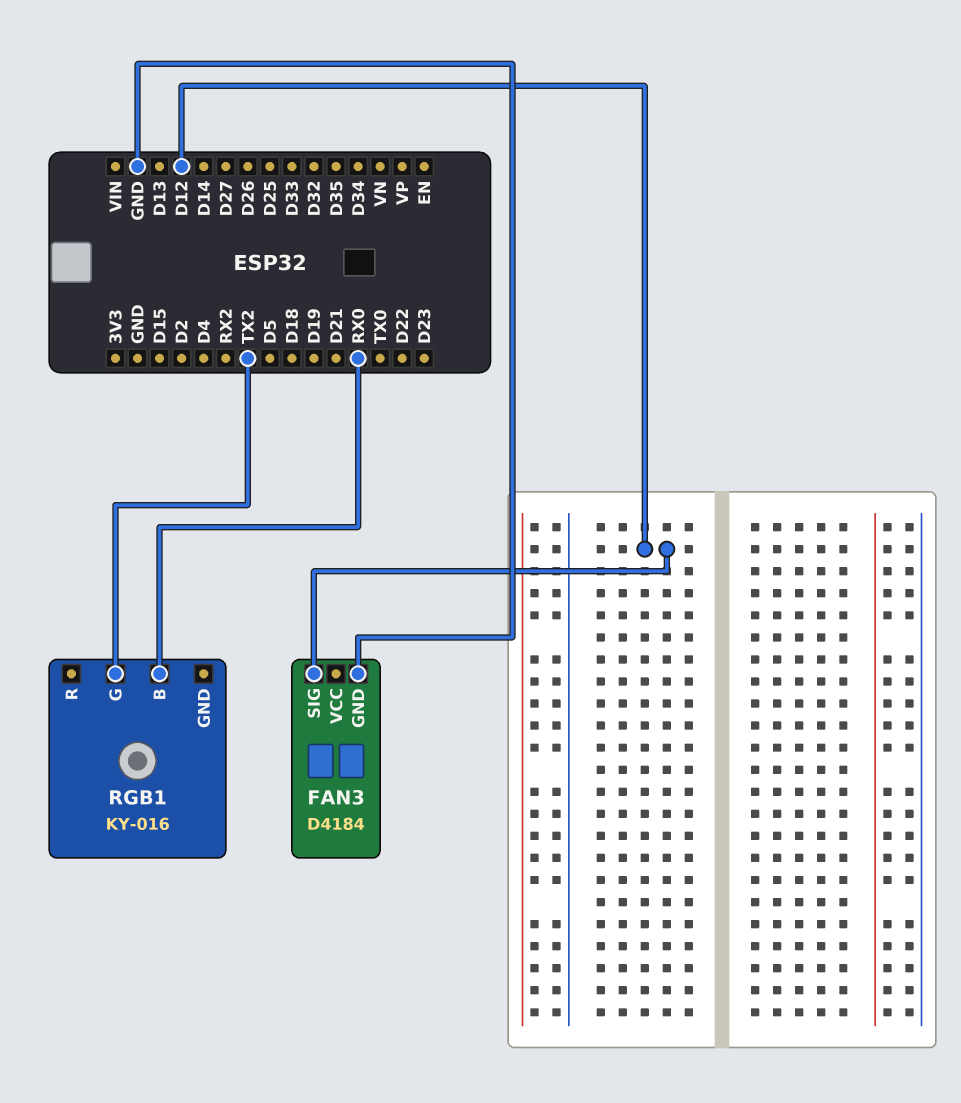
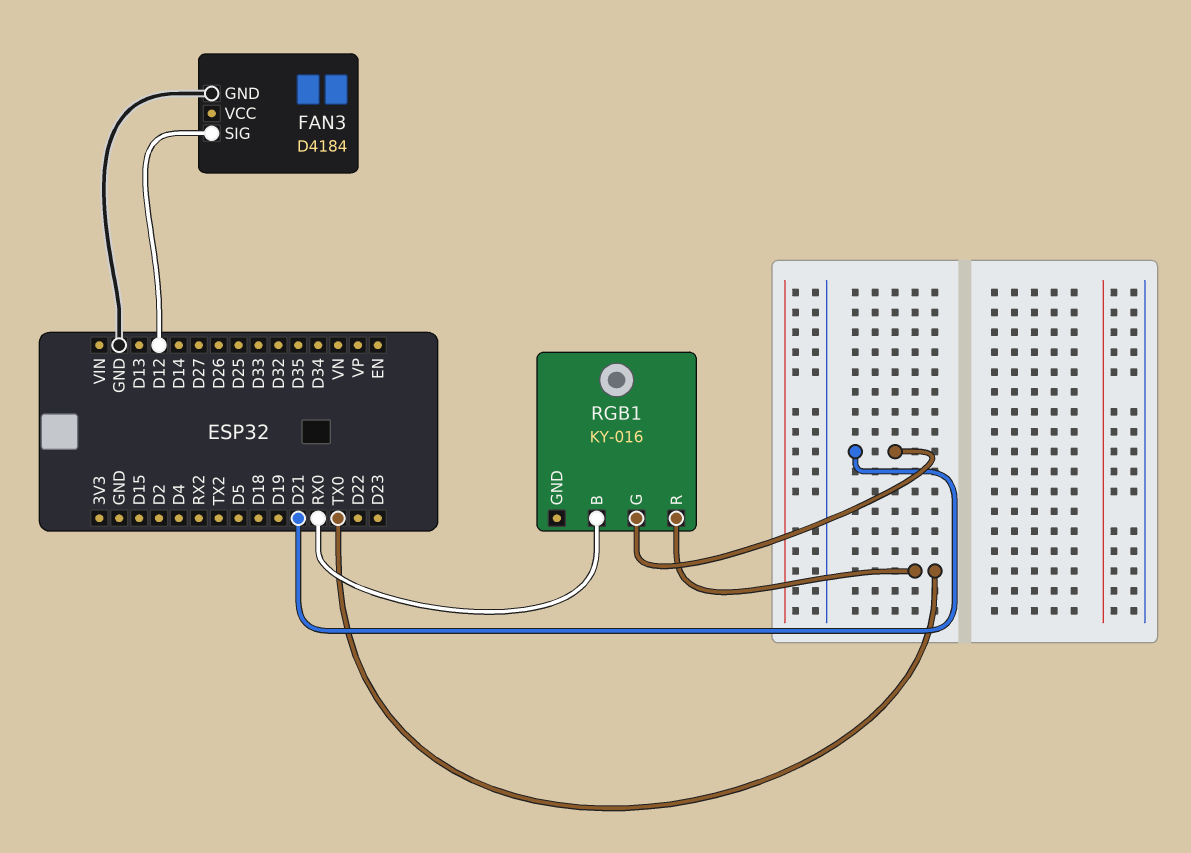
RGB1 pin G: TX2 -> D21
RGB1 pin R: none -> TX0

